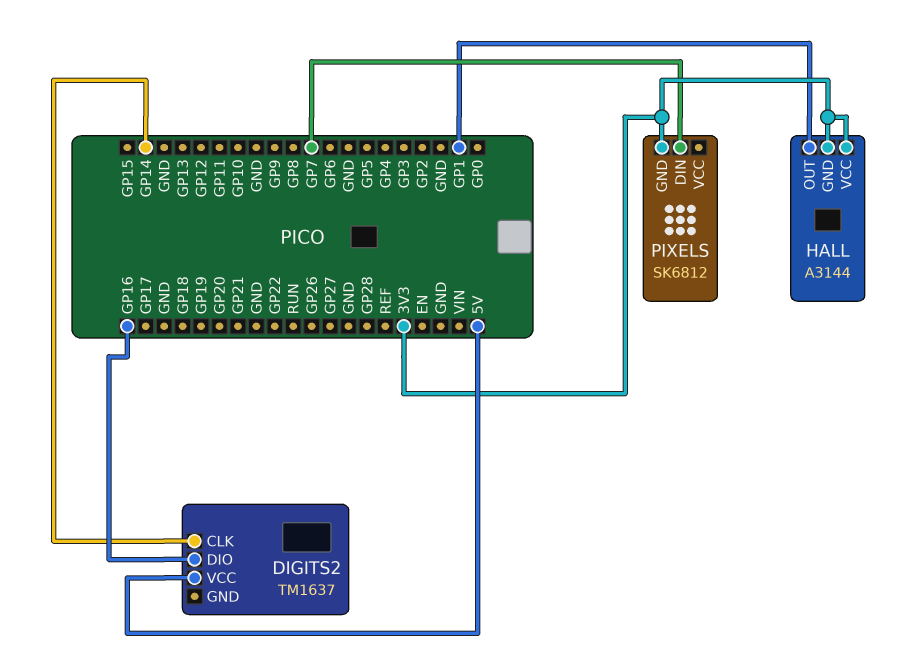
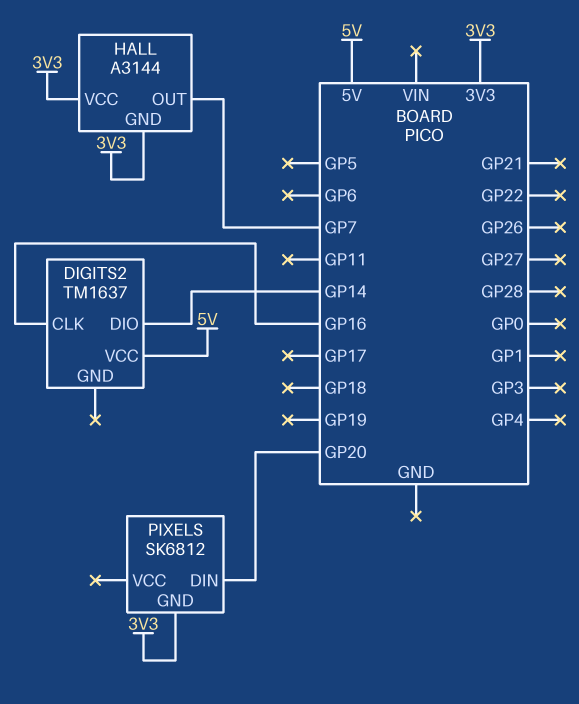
DIGITS2 pin CLK: GP14 -> GP16
DIGITS2 pin DIO: GP16 -> GP14
HALL pin OUT: GP1 -> GP7
PIXELS pin DIN: GP7 -> GP20

